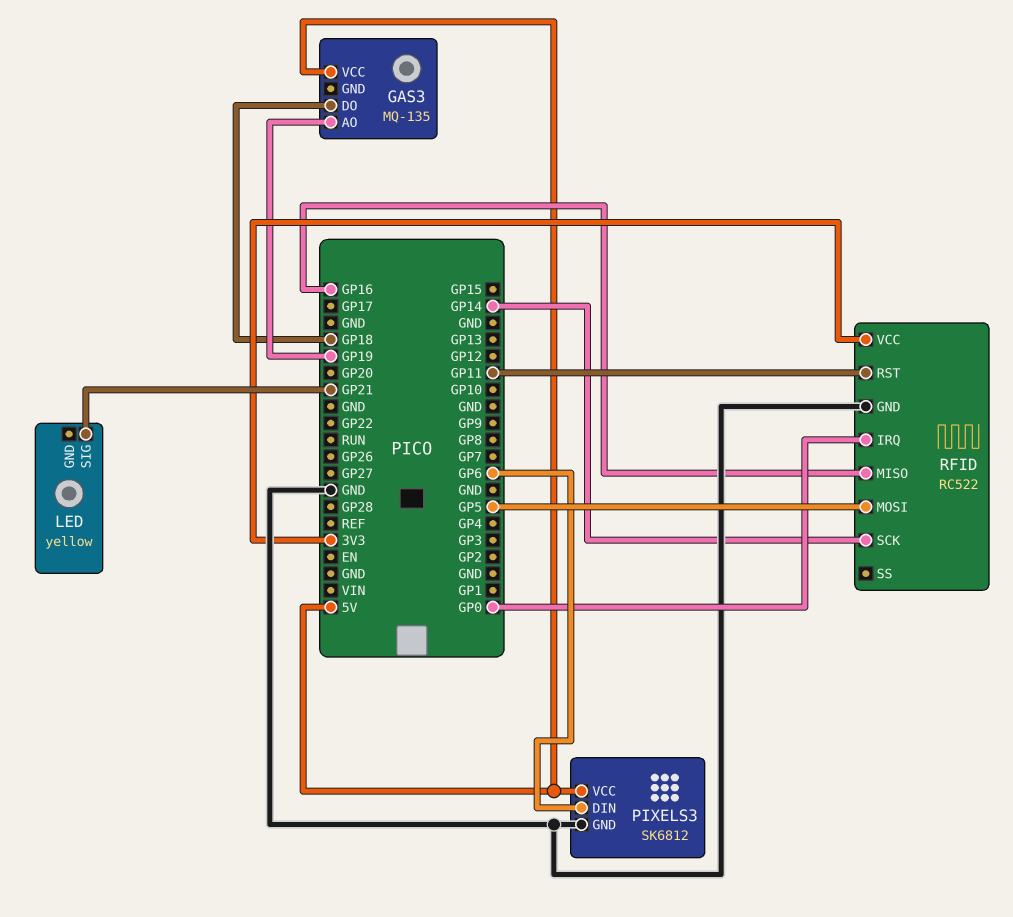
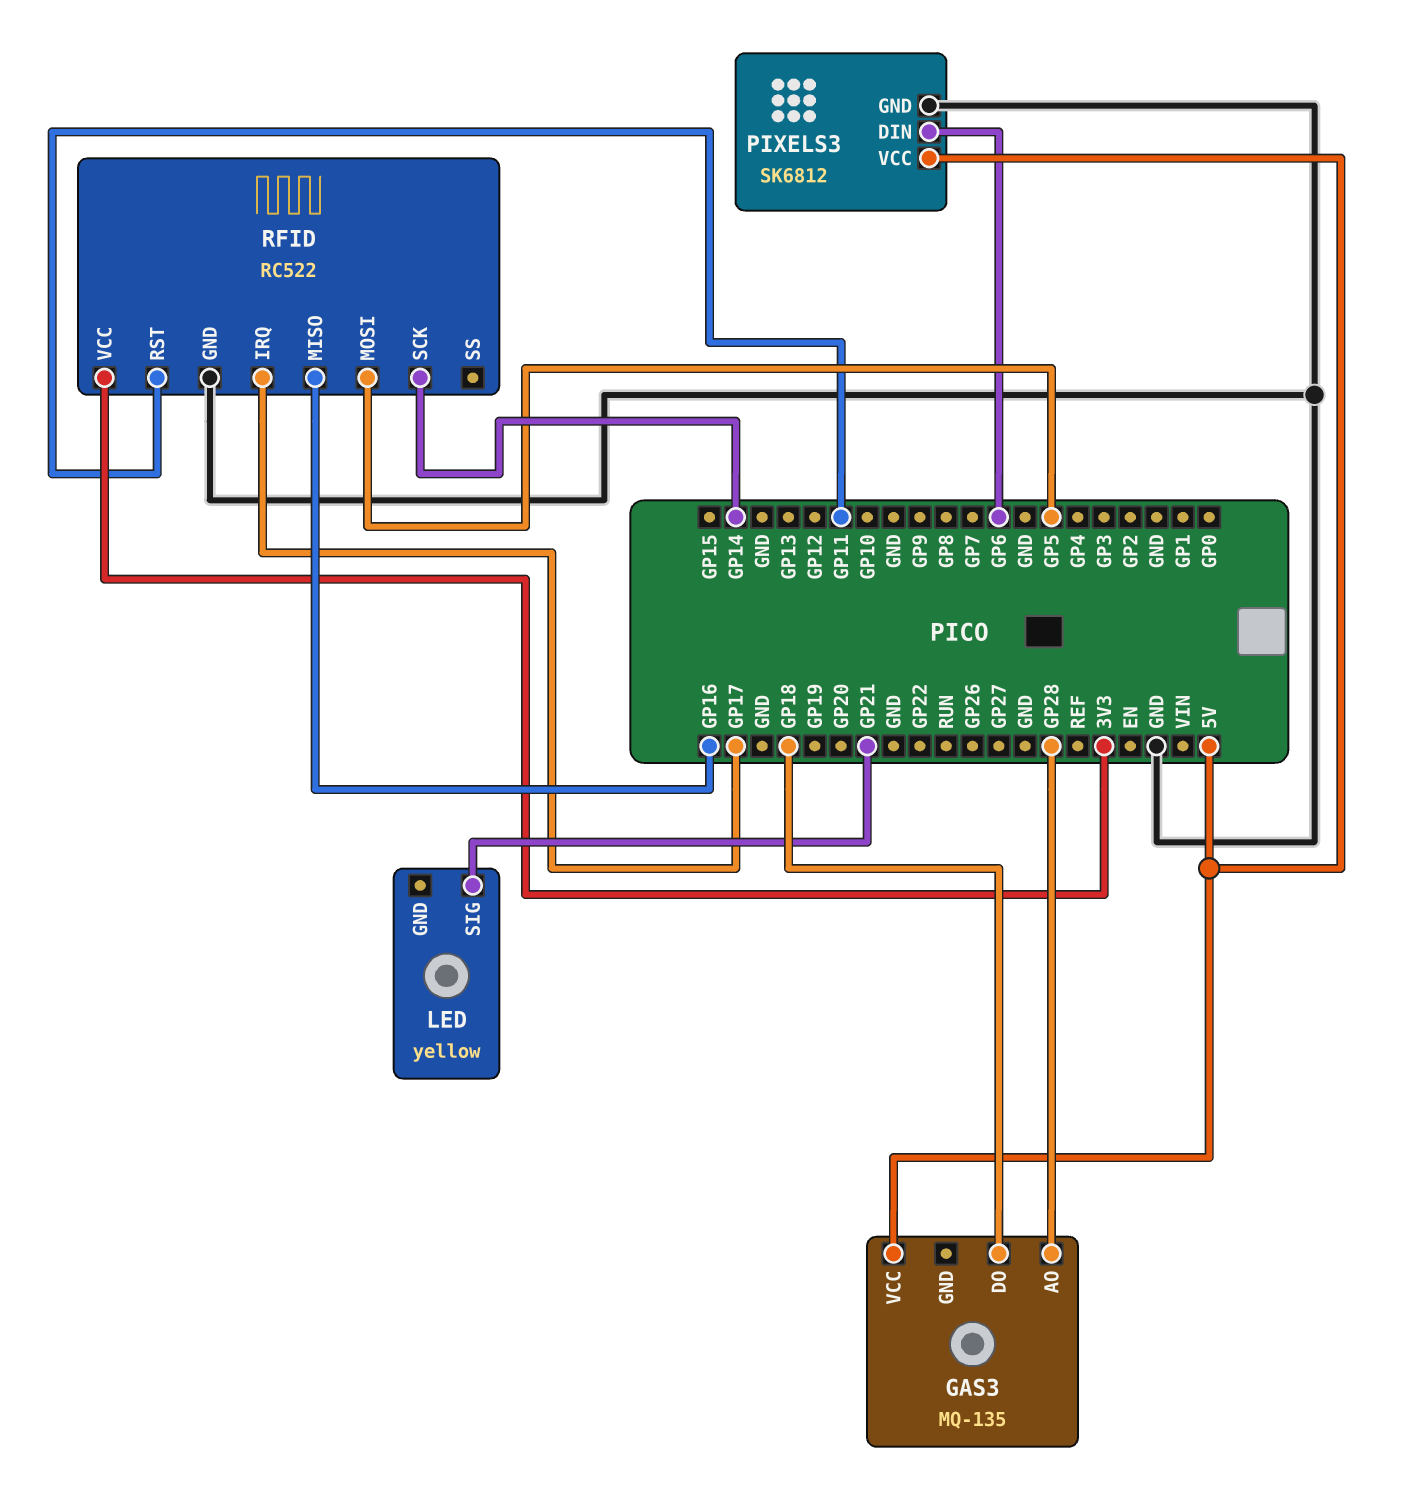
GAS3 pin AO: GP19 -> GP28
RFID pin IRQ: GP0 -> GP17

